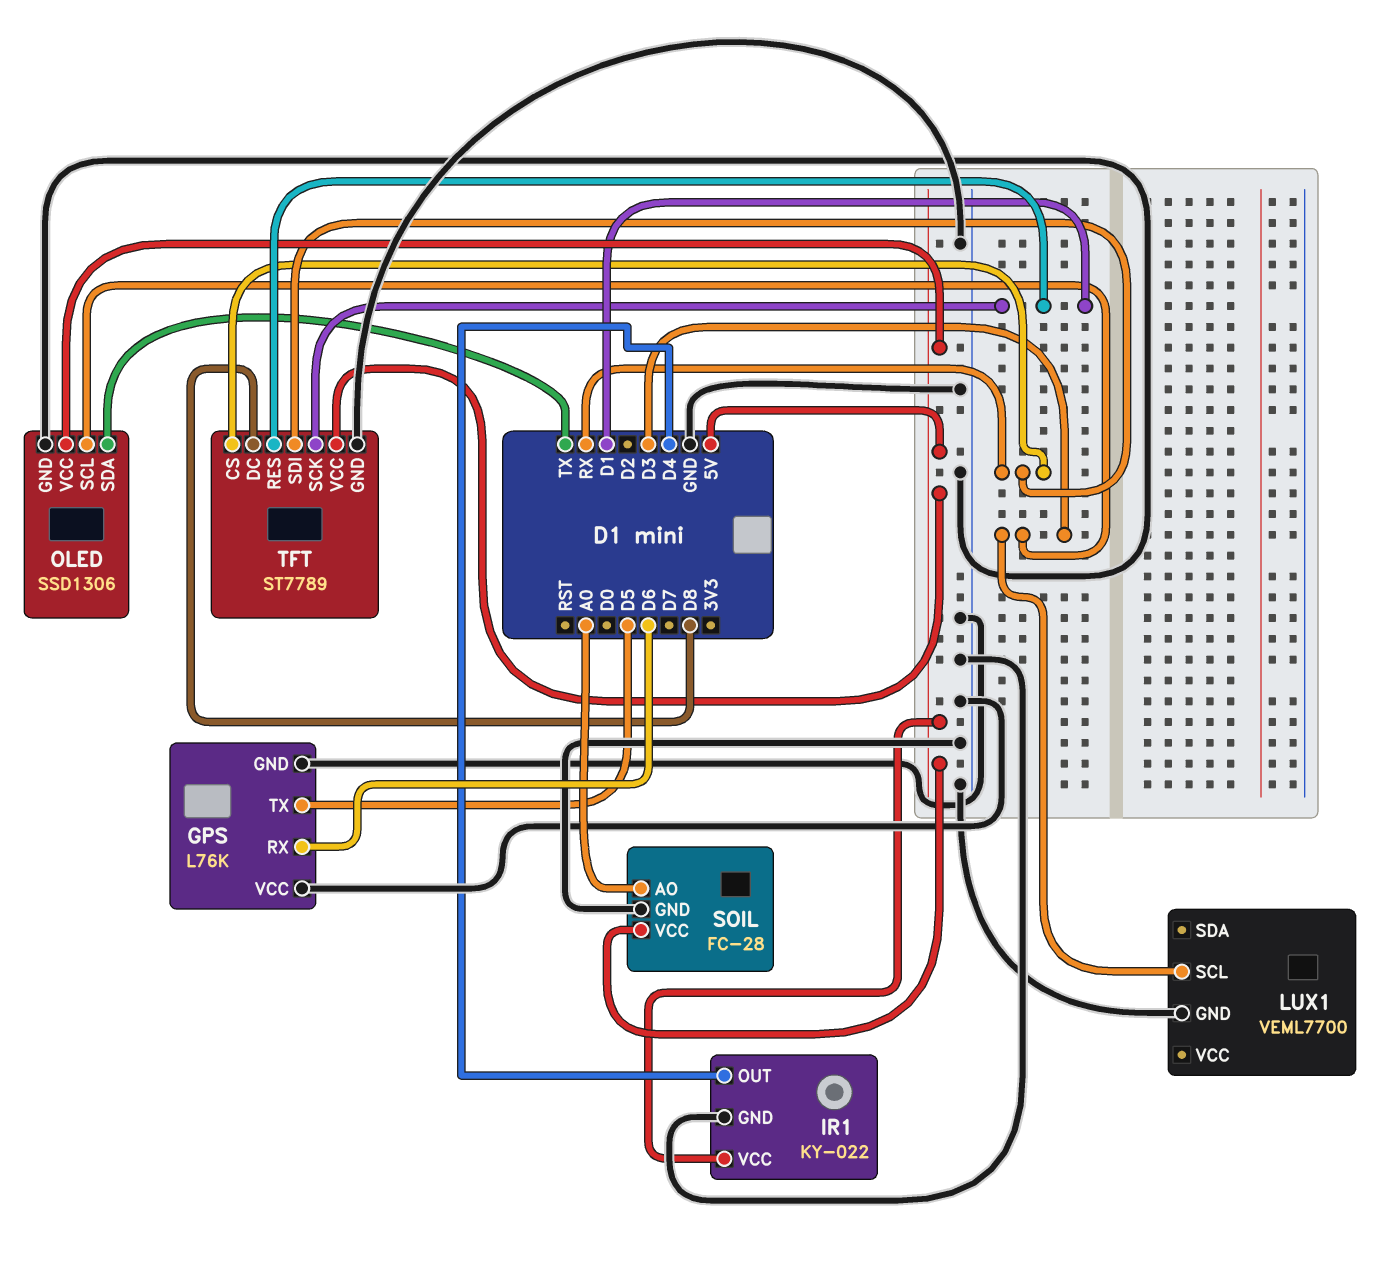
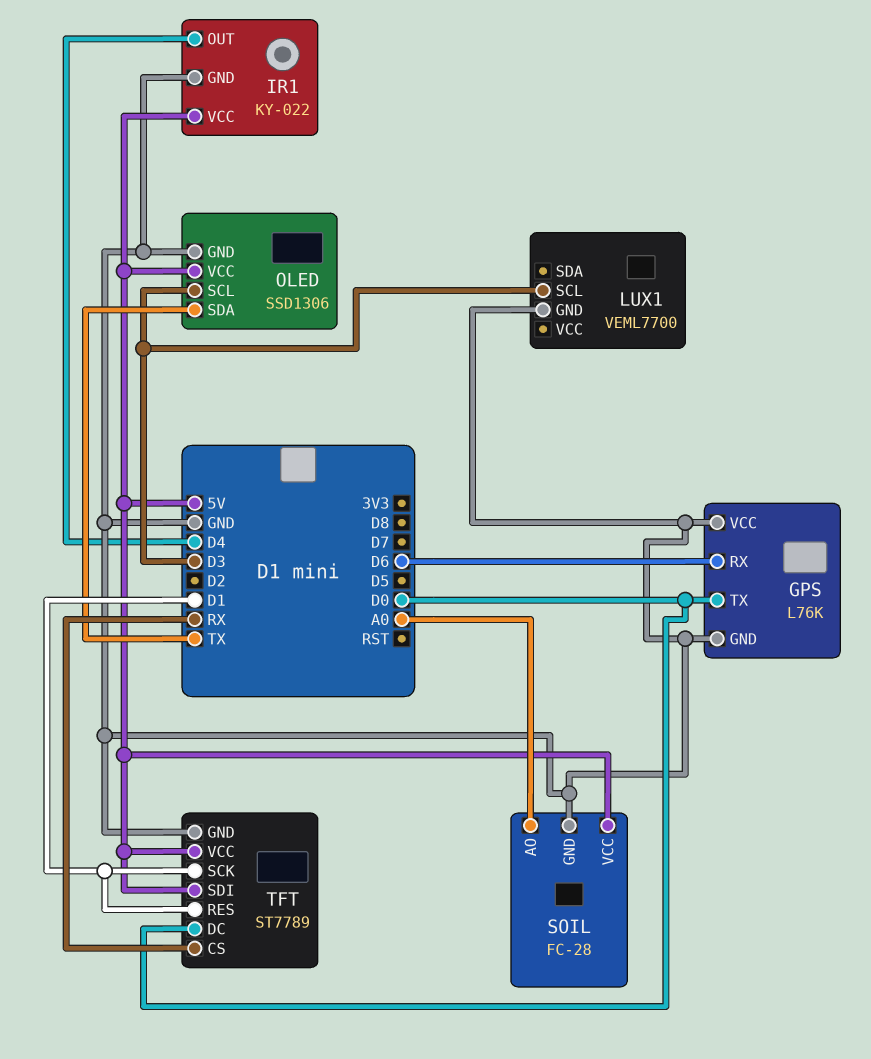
GPS pin TX: D5 -> D0
TFT pin DC: D8 -> D0
TFT pin SDI: RX -> 5V

